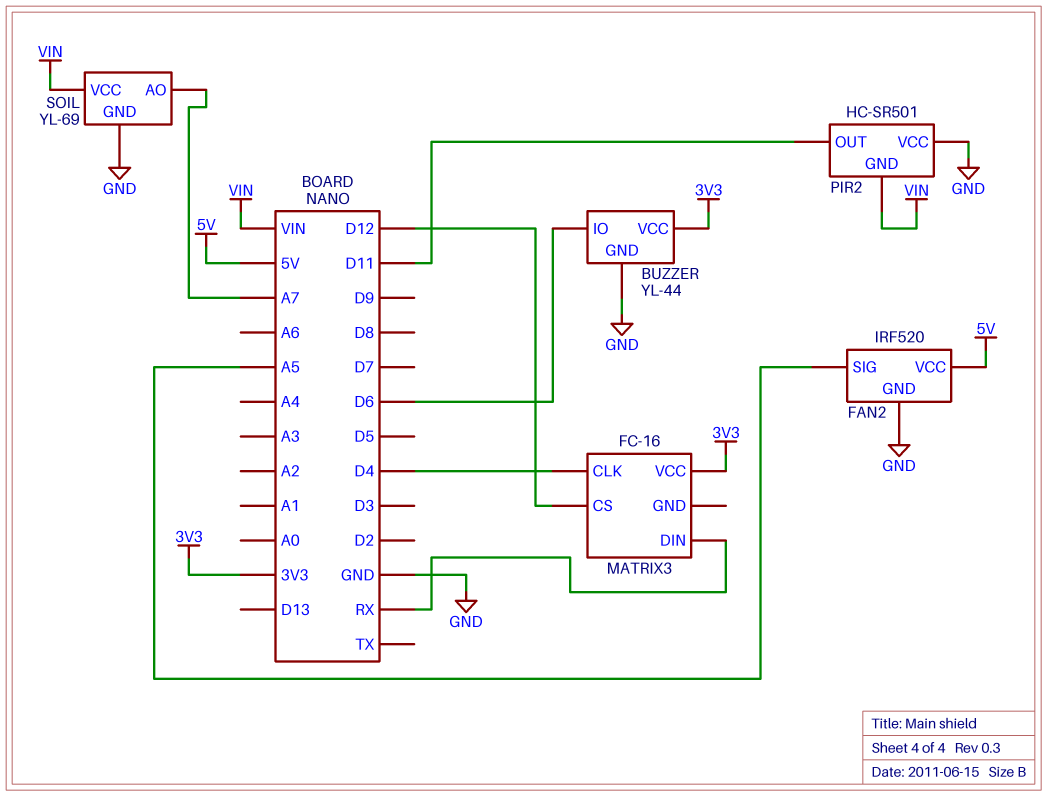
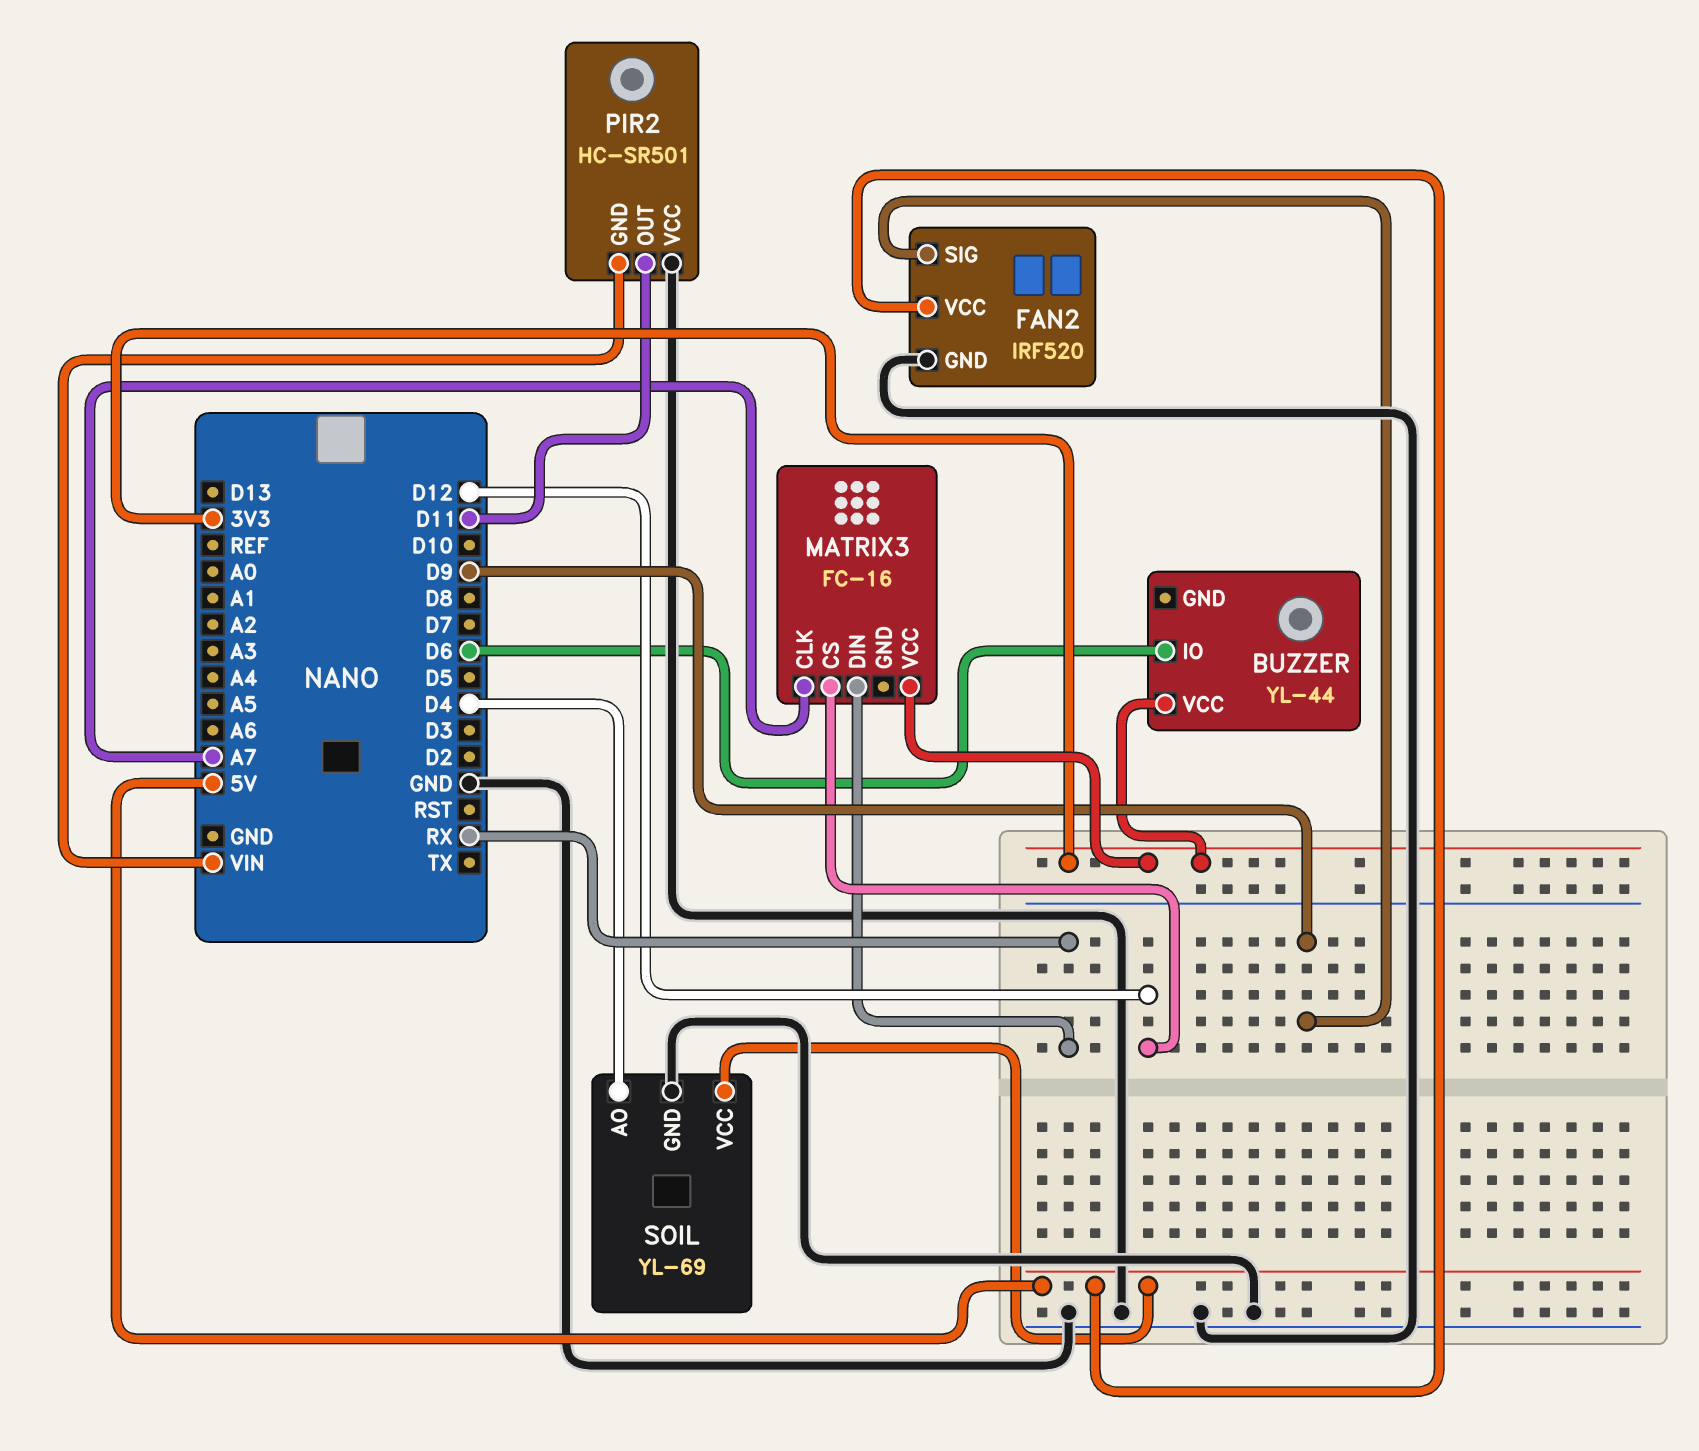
BUZZER pin GND: GND -> none
FAN2 pin SIG: A5 -> D9
MATRIX3 pin CLK: D4 -> A7
SOIL pin AO: A7 -> D4
SOIL pin VCC: VIN -> 5V

